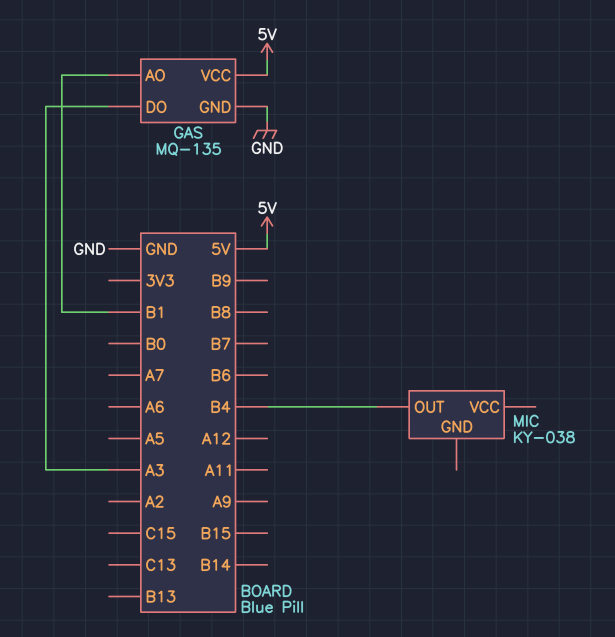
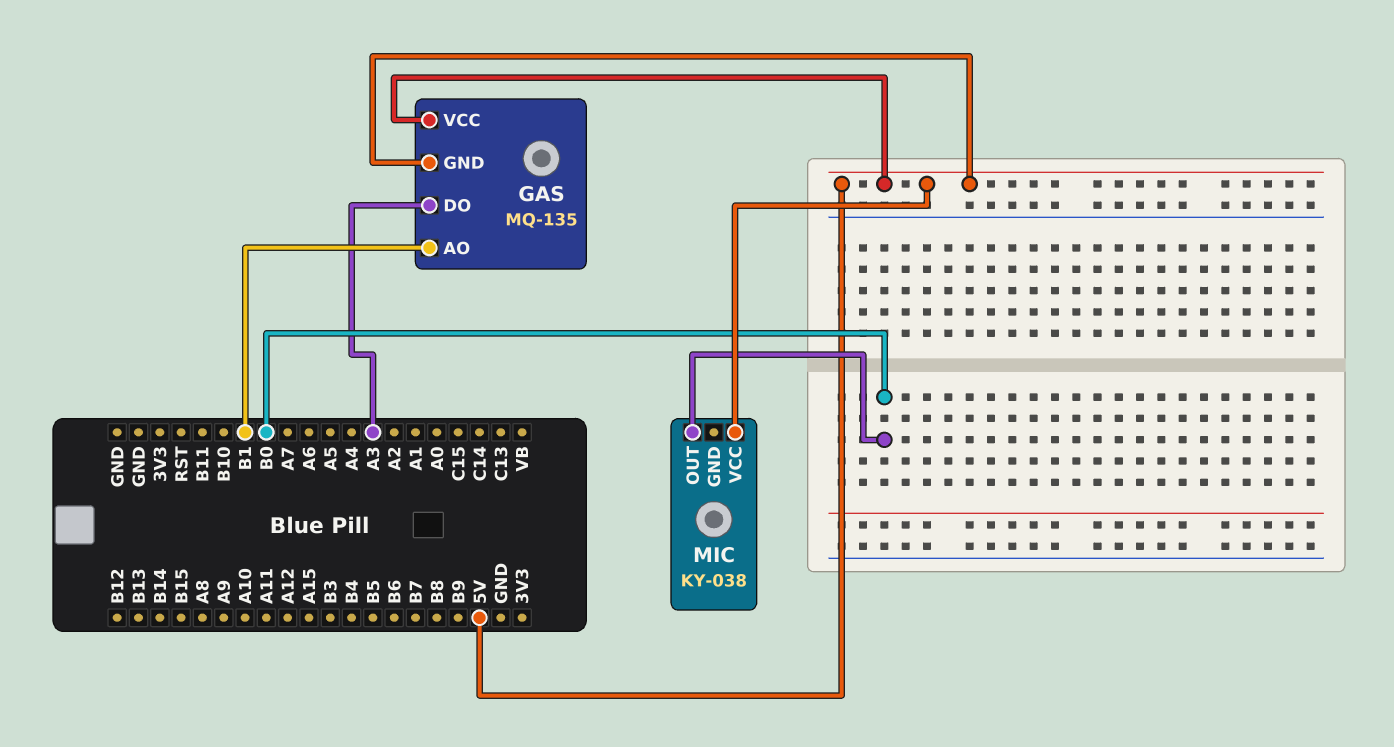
GAS pin GND: GND -> 5V
MIC pin OUT: B4 -> B0
MIC pin VCC: none -> 5V

